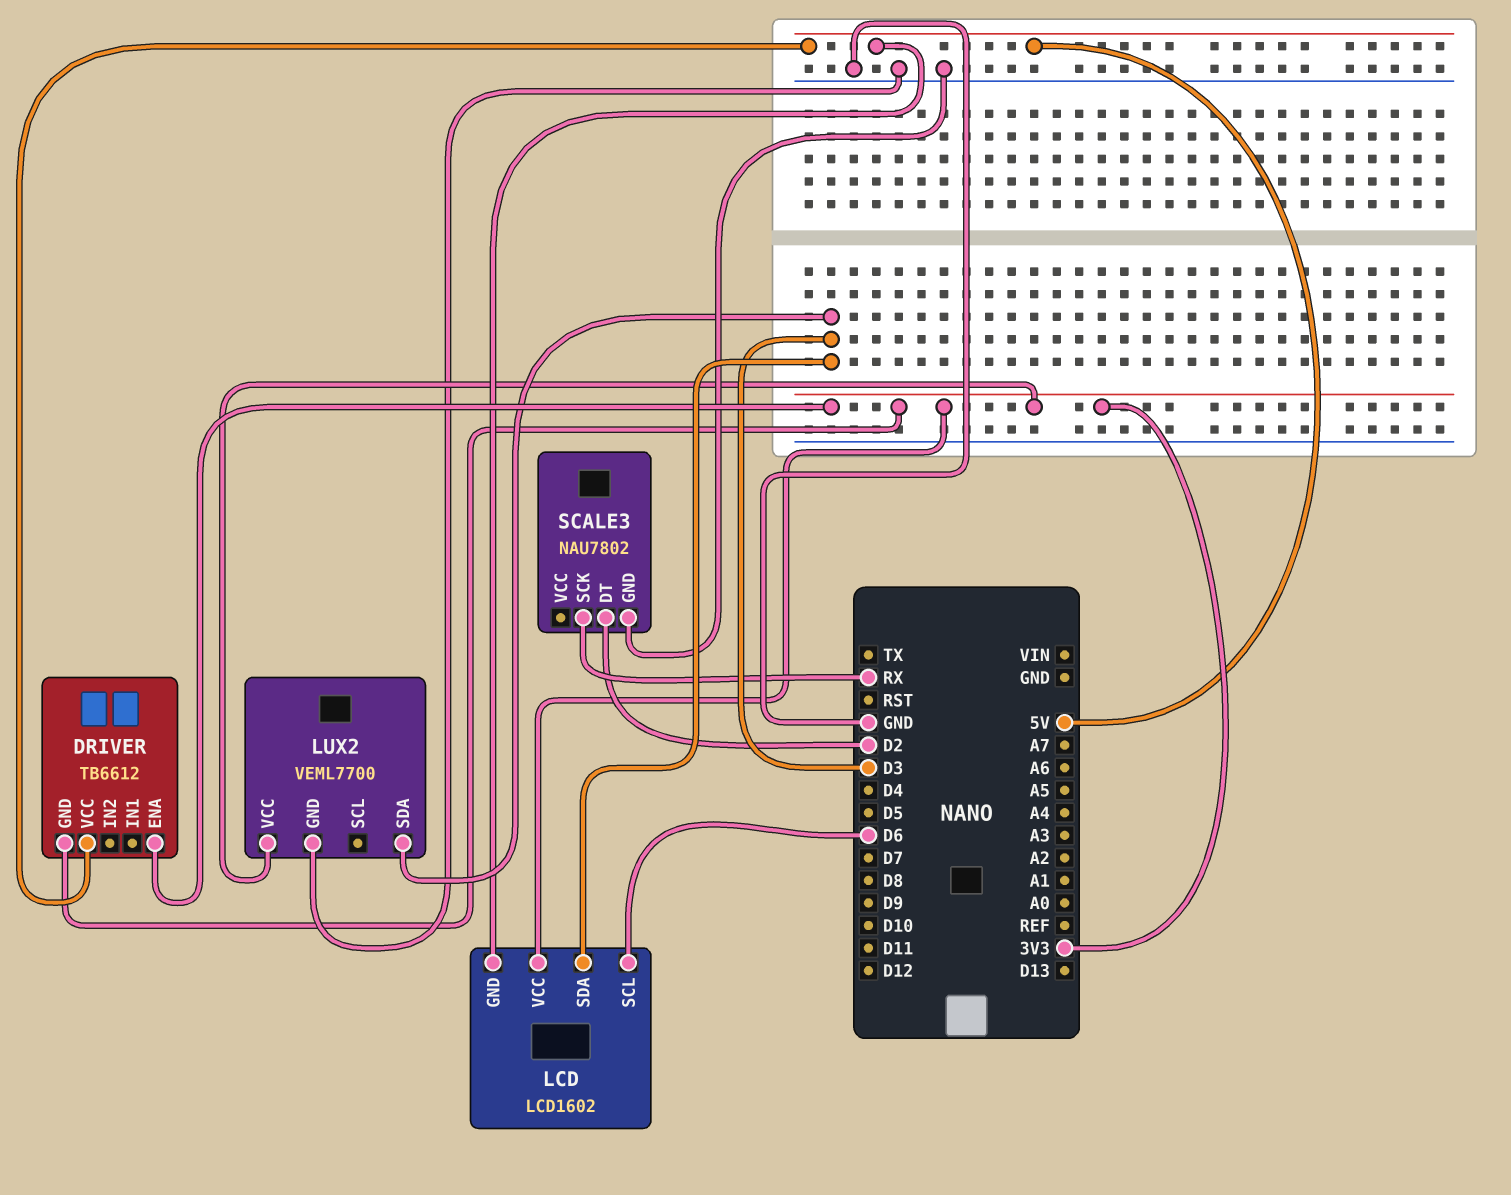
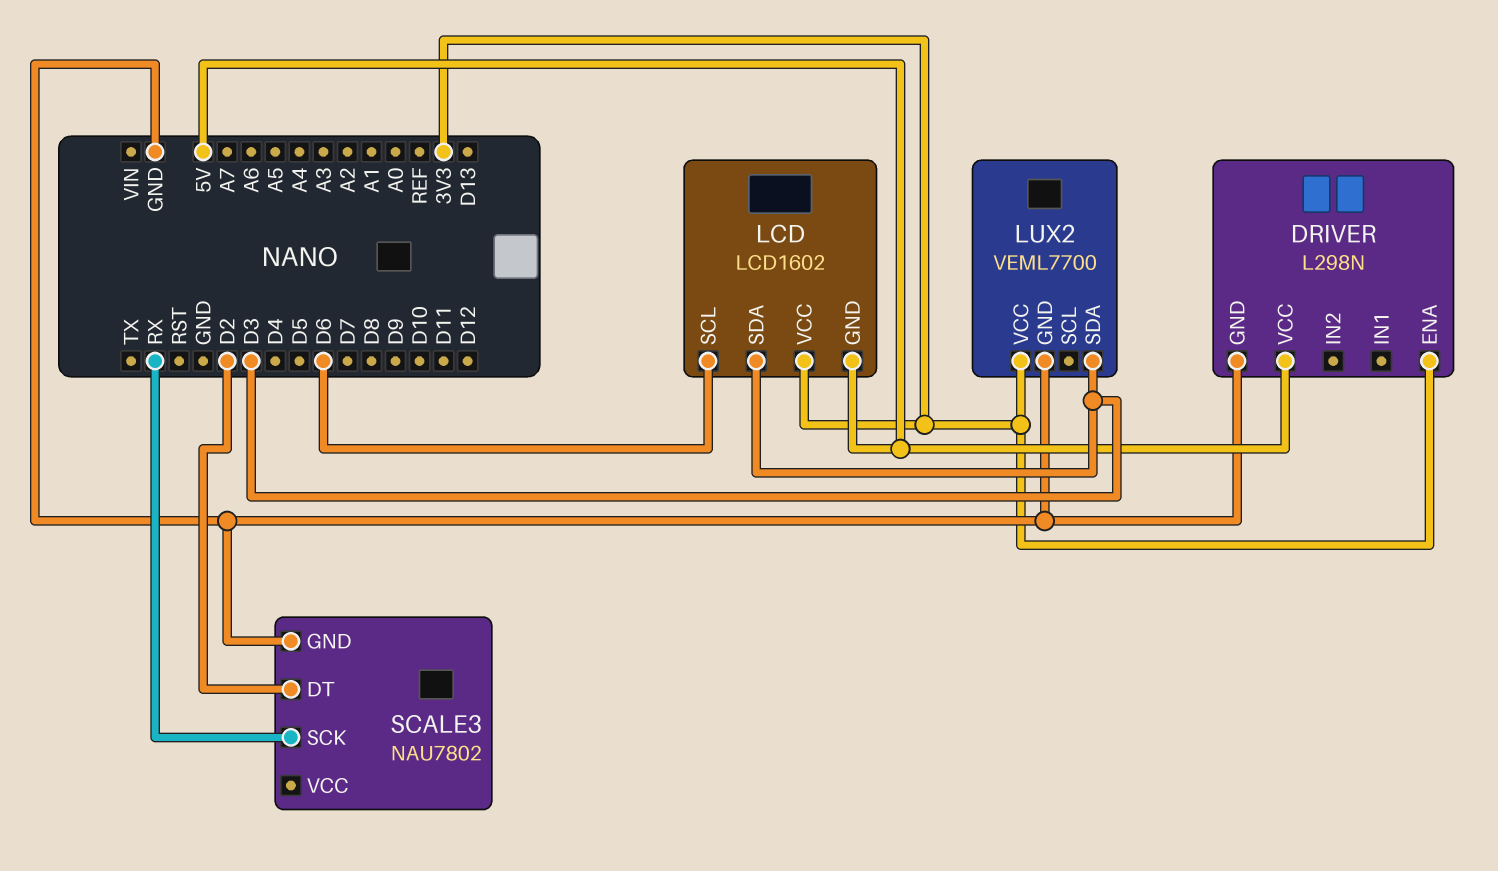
DRIVER: TB6612 -> L298N
DRIVER pin GND: 3V3 -> GND

